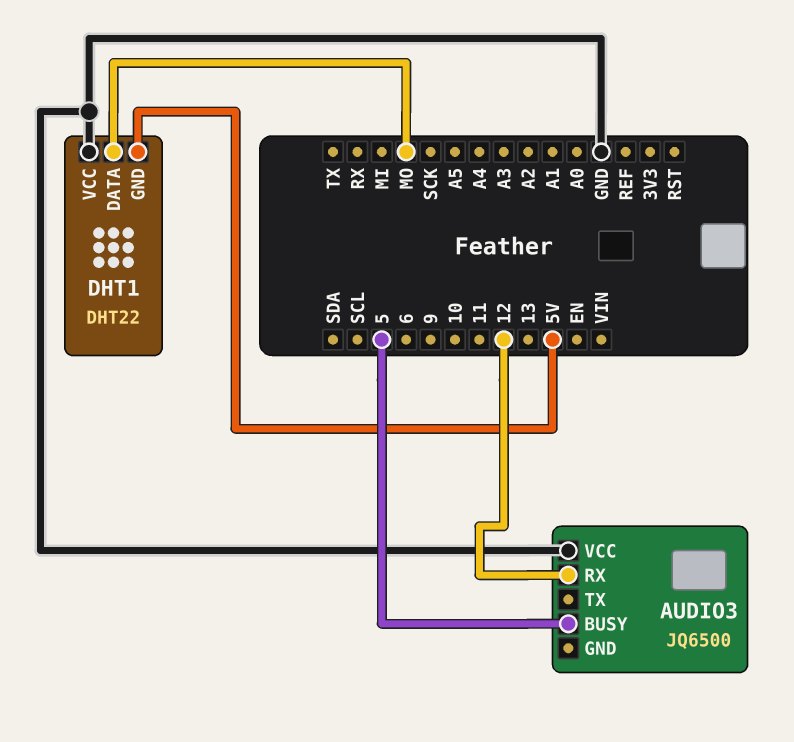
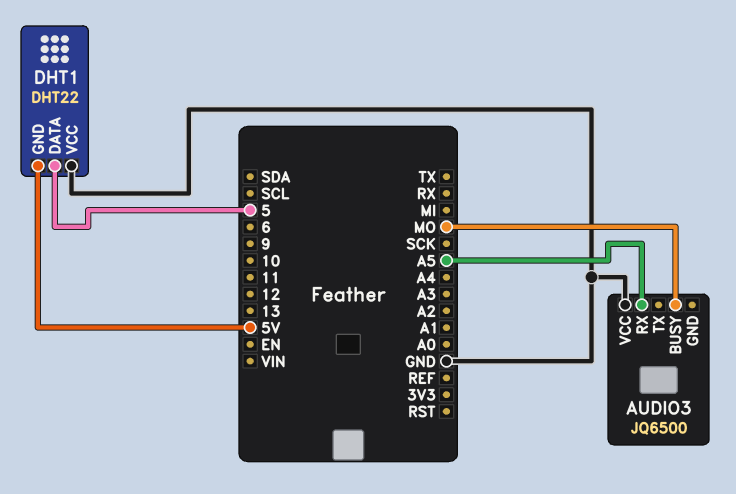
AUDIO3 pin BUSY: 5 -> MO
AUDIO3 pin RX: 12 -> A5
DHT1 pin DATA: MO -> 5

